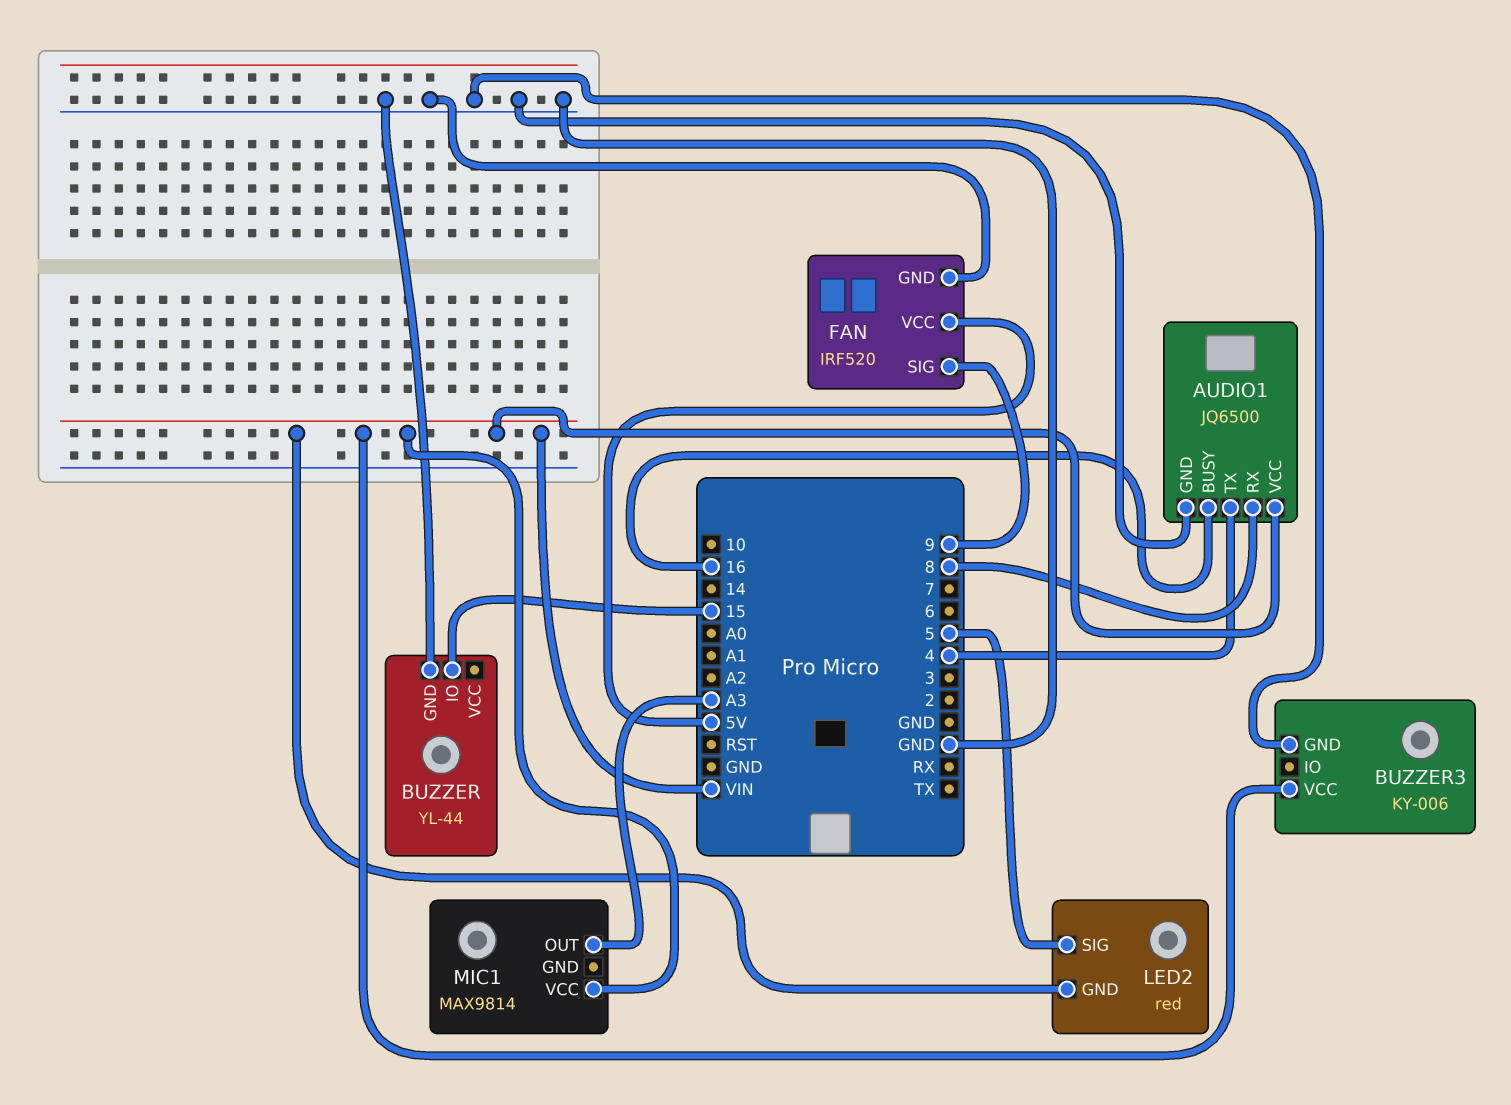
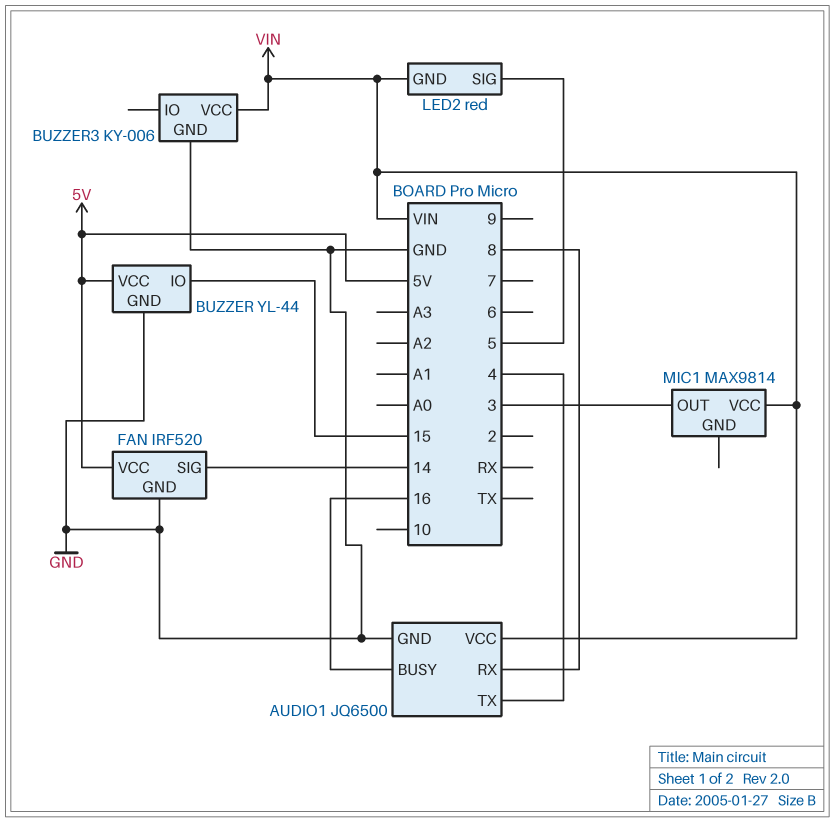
BUZZER pin VCC: none -> 5V
FAN pin SIG: 9 -> 14
MIC1 pin OUT: A3 -> 3

